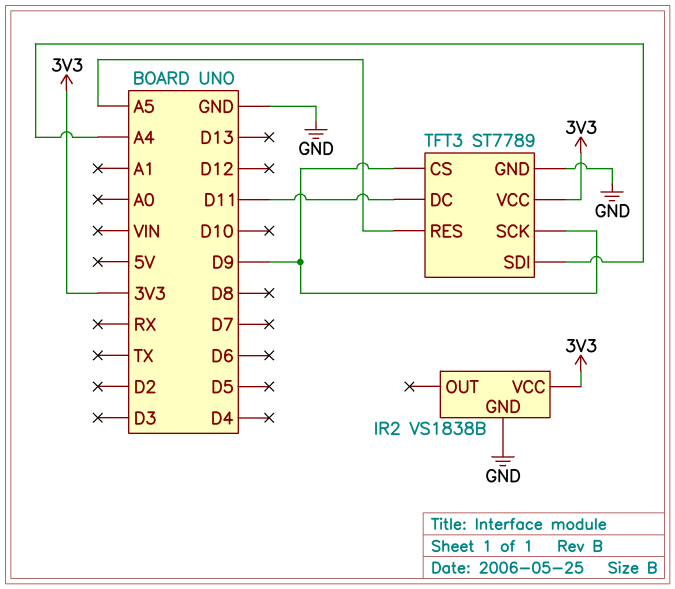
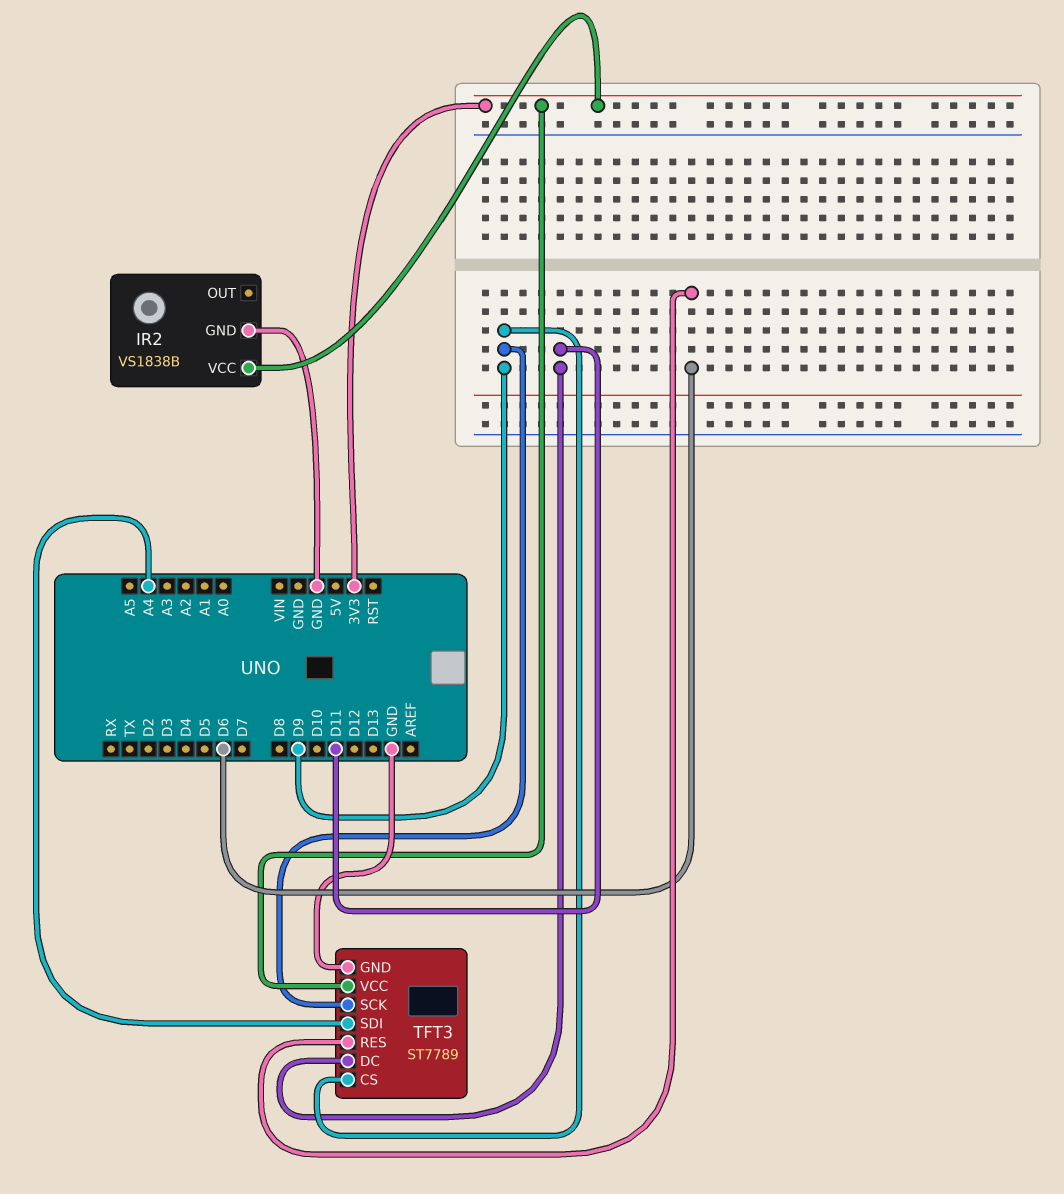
TFT3 pin RES: A5 -> D6

